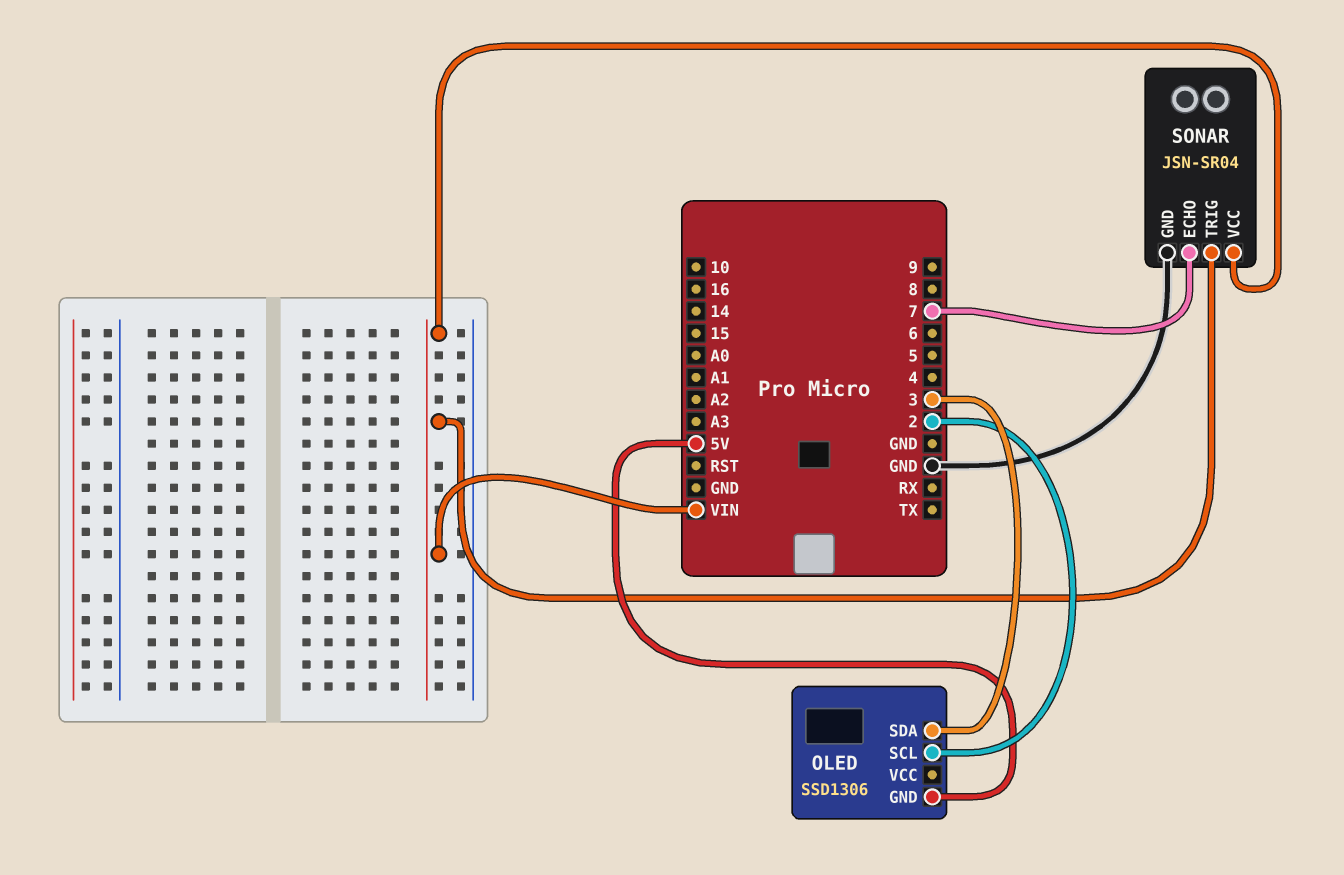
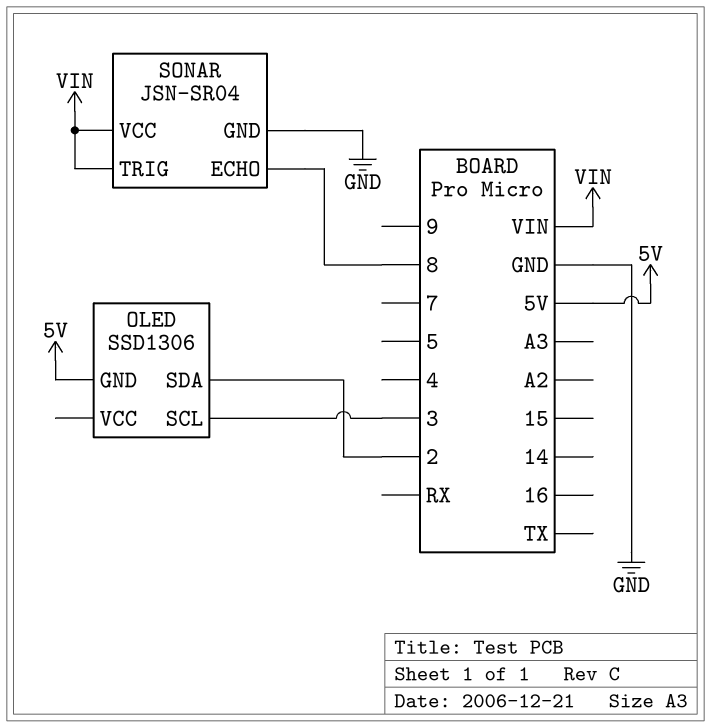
OLED pin SCL: 2 -> 3
OLED pin SDA: 3 -> 2
SONAR pin ECHO: 7 -> 8

